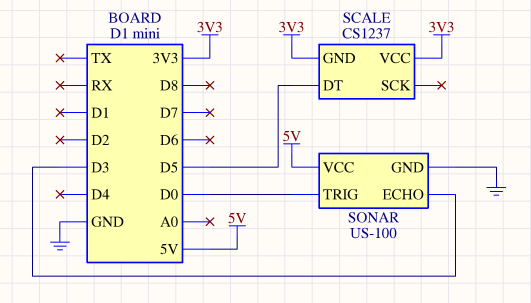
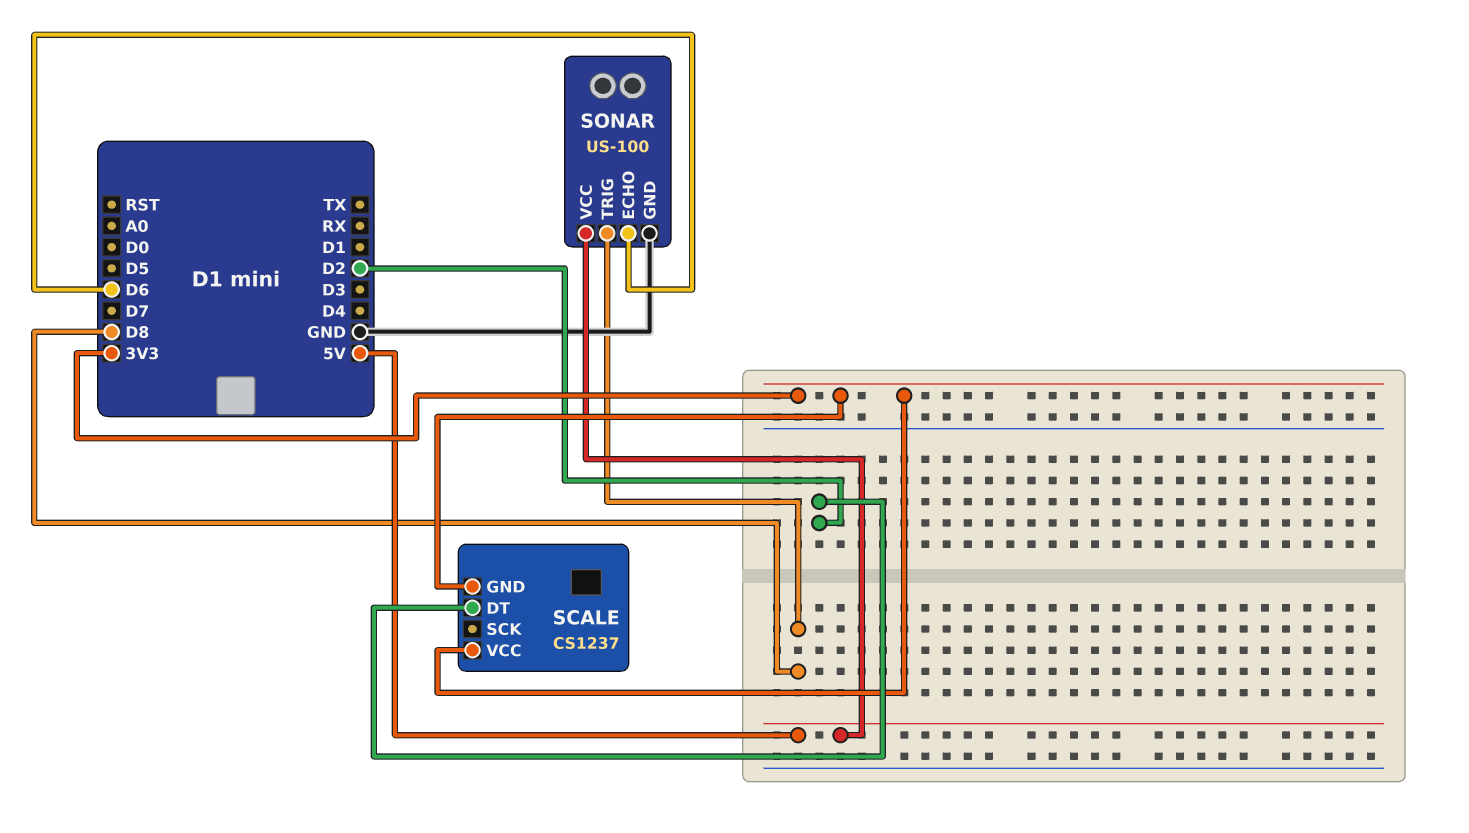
SCALE pin DT: D5 -> D2
SONAR pin ECHO: D3 -> D6
SONAR pin TRIG: D0 -> D8

